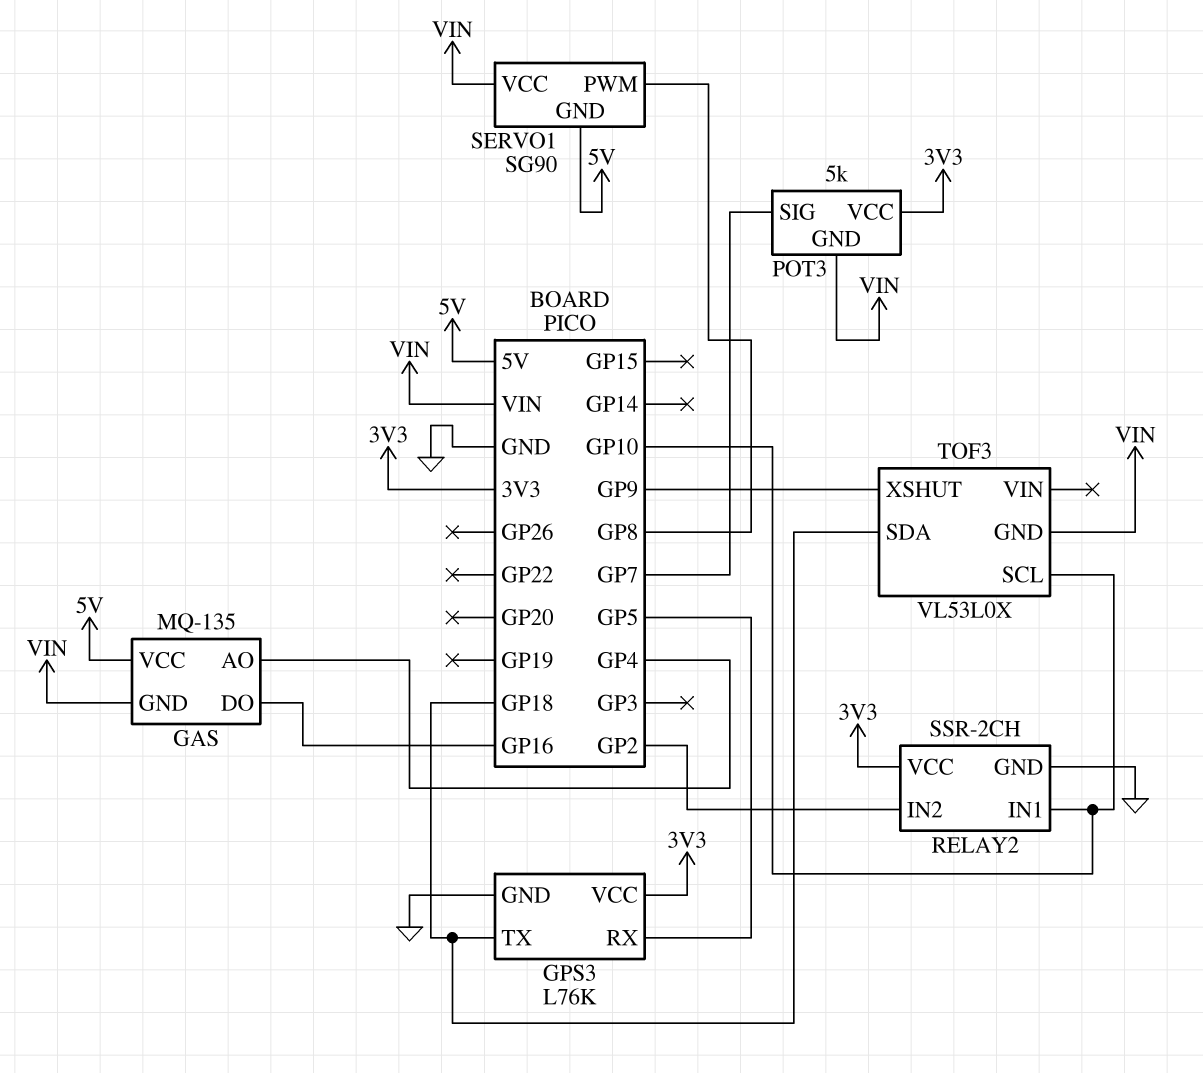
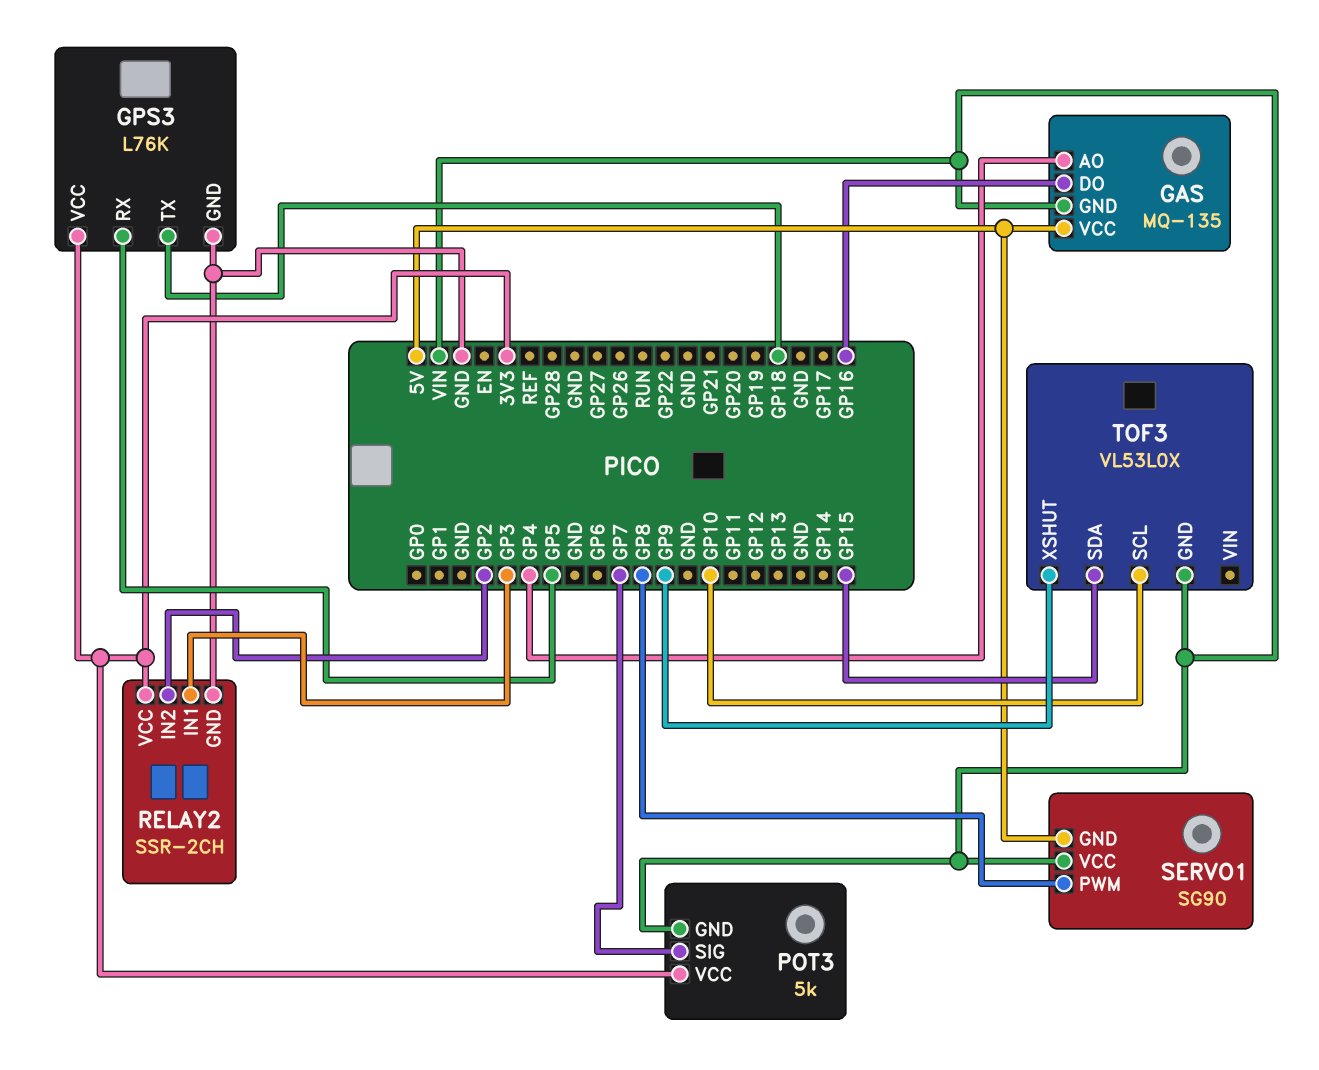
RELAY2 pin IN1: GP10 -> GP3
TOF3 pin SDA: GP18 -> GP15

